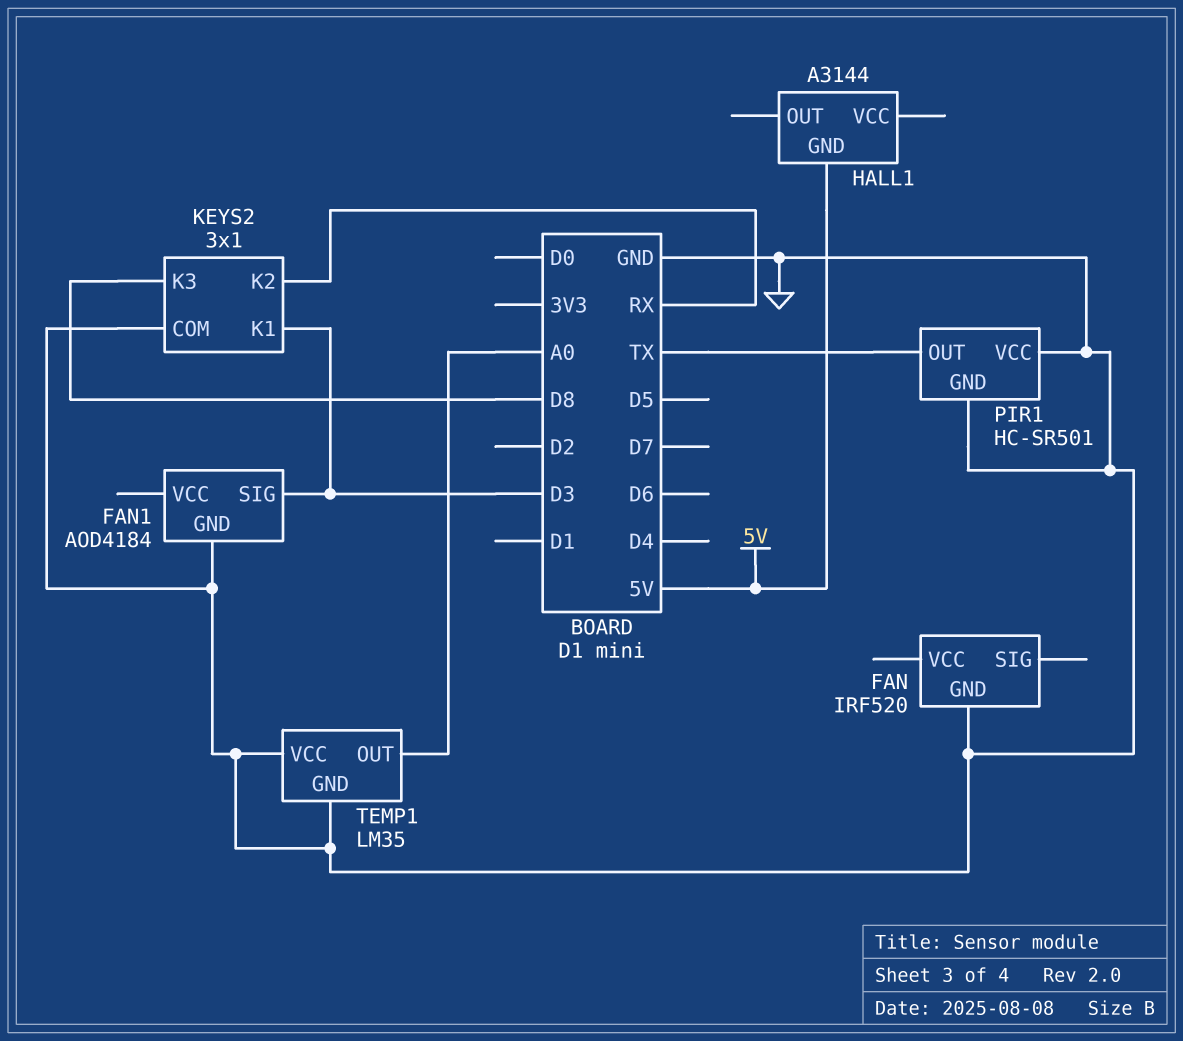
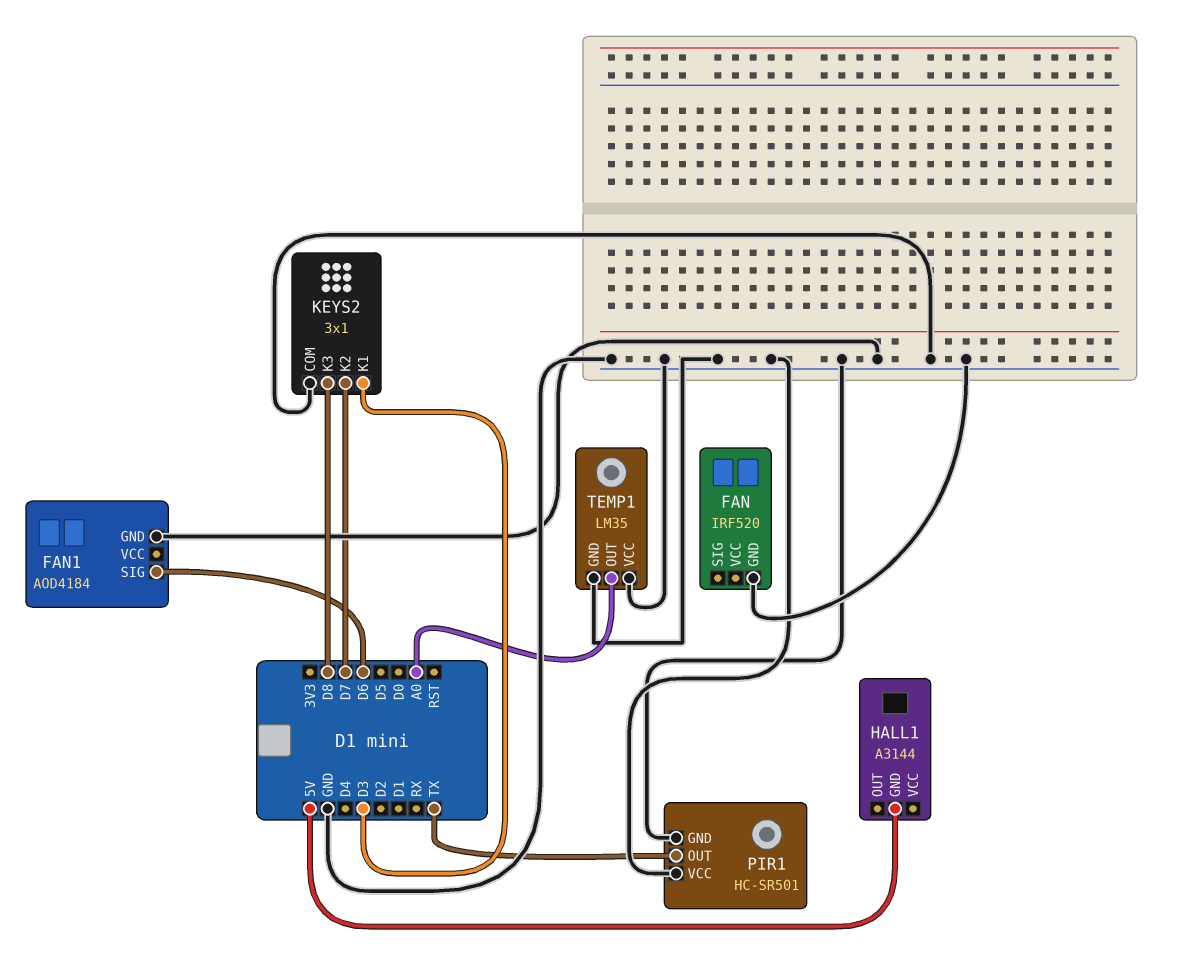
FAN1 pin SIG: D3 -> D6
KEYS2 pin K2: RX -> D7

